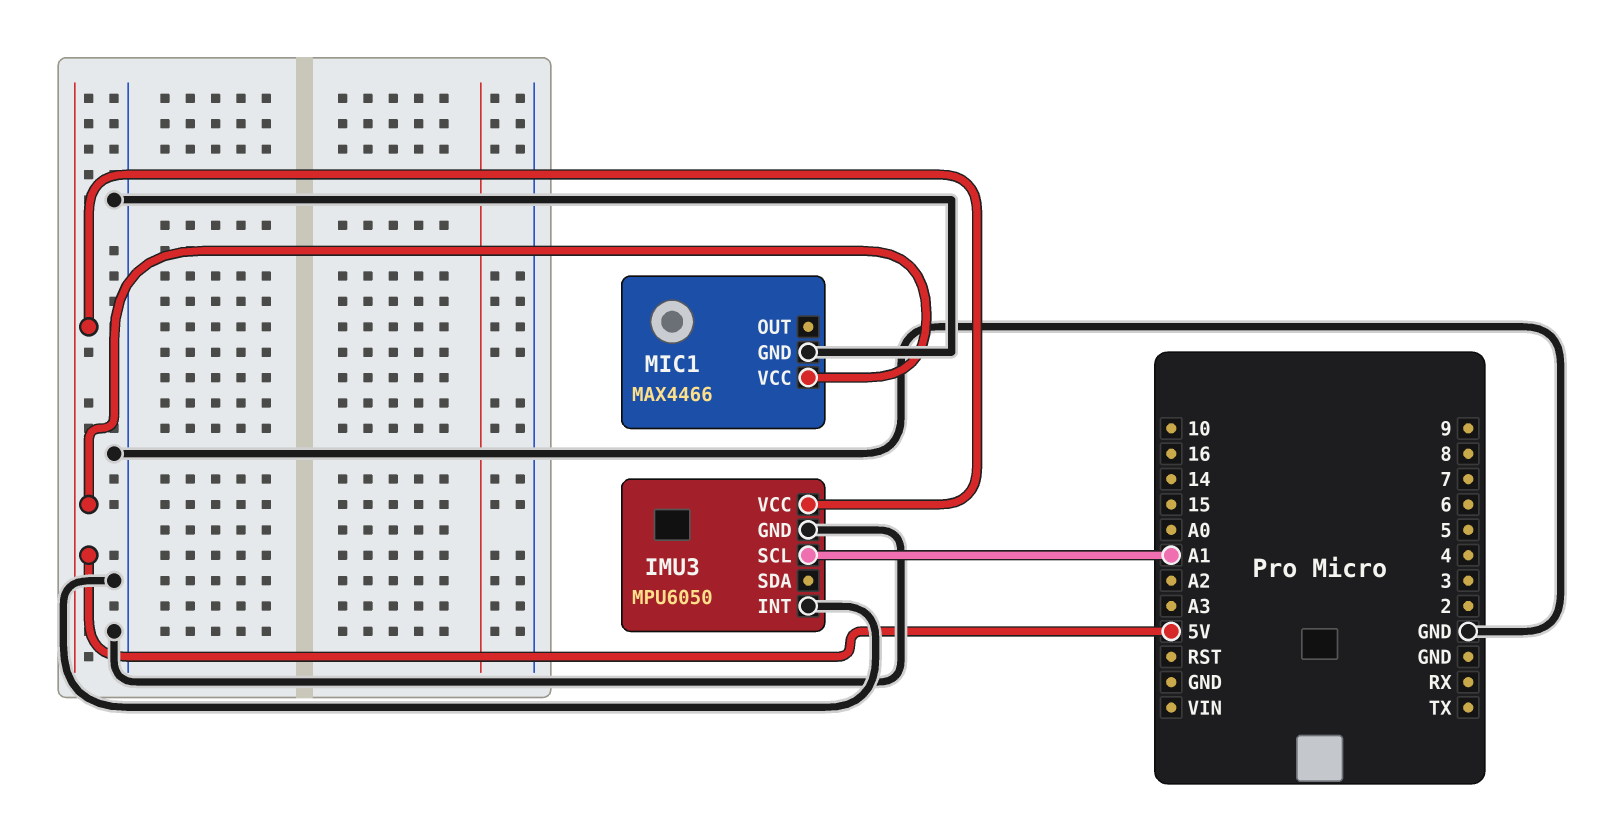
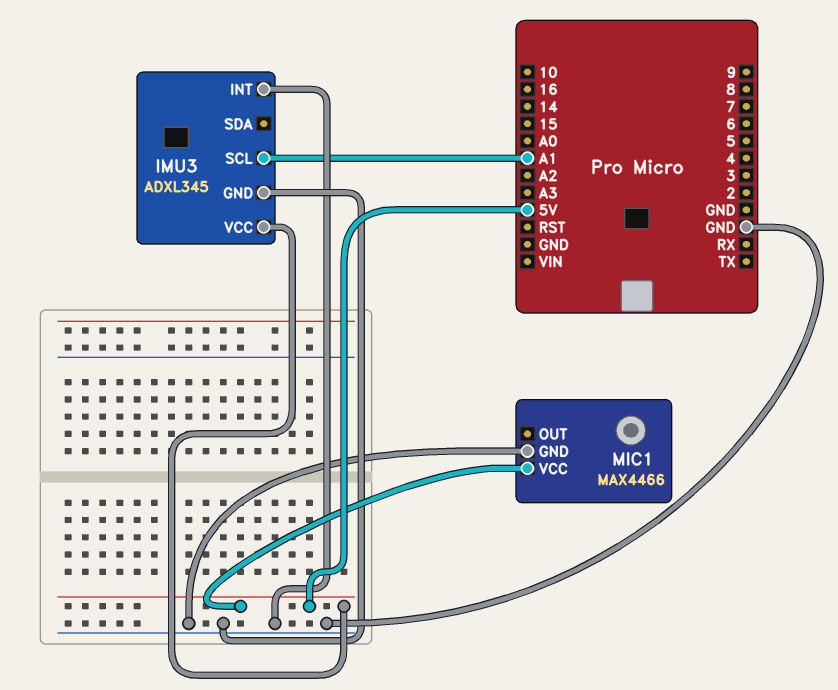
IMU3: MPU6050 -> ADXL345

